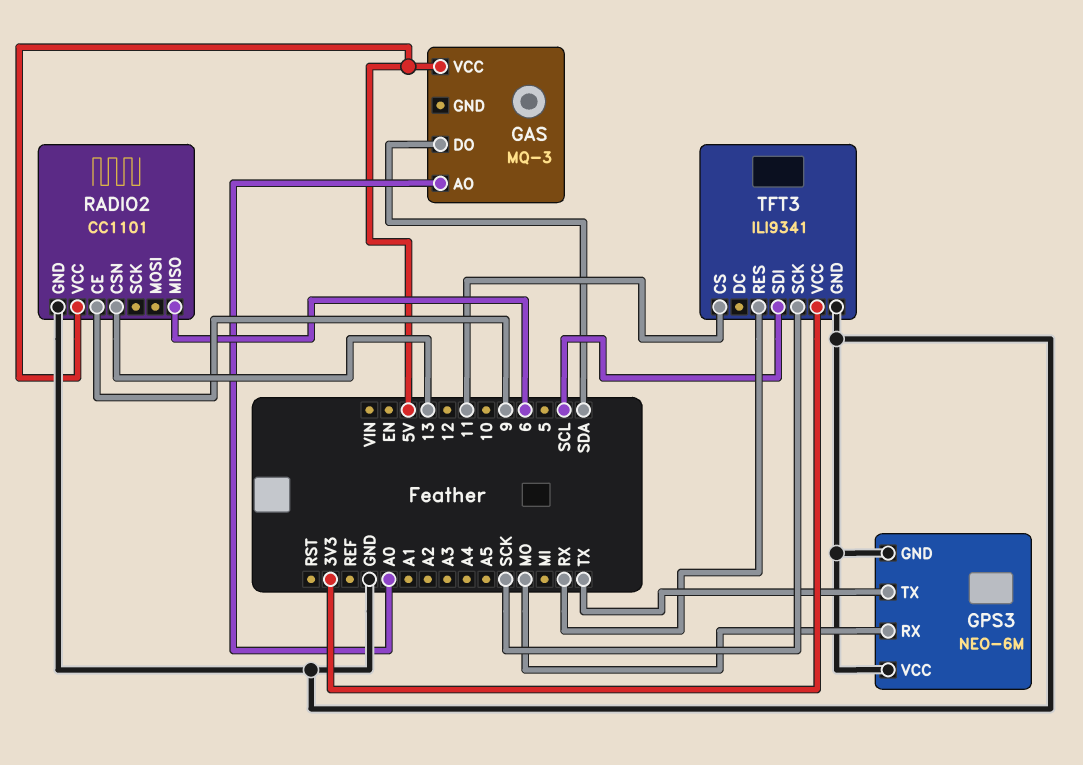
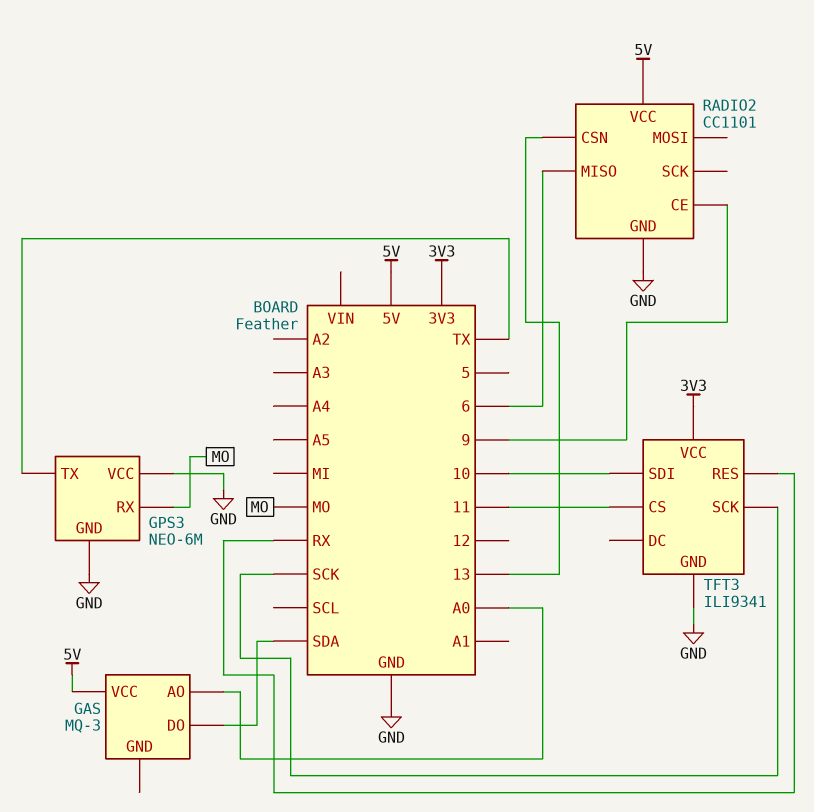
TFT3 pin SDI: SCL -> 10

